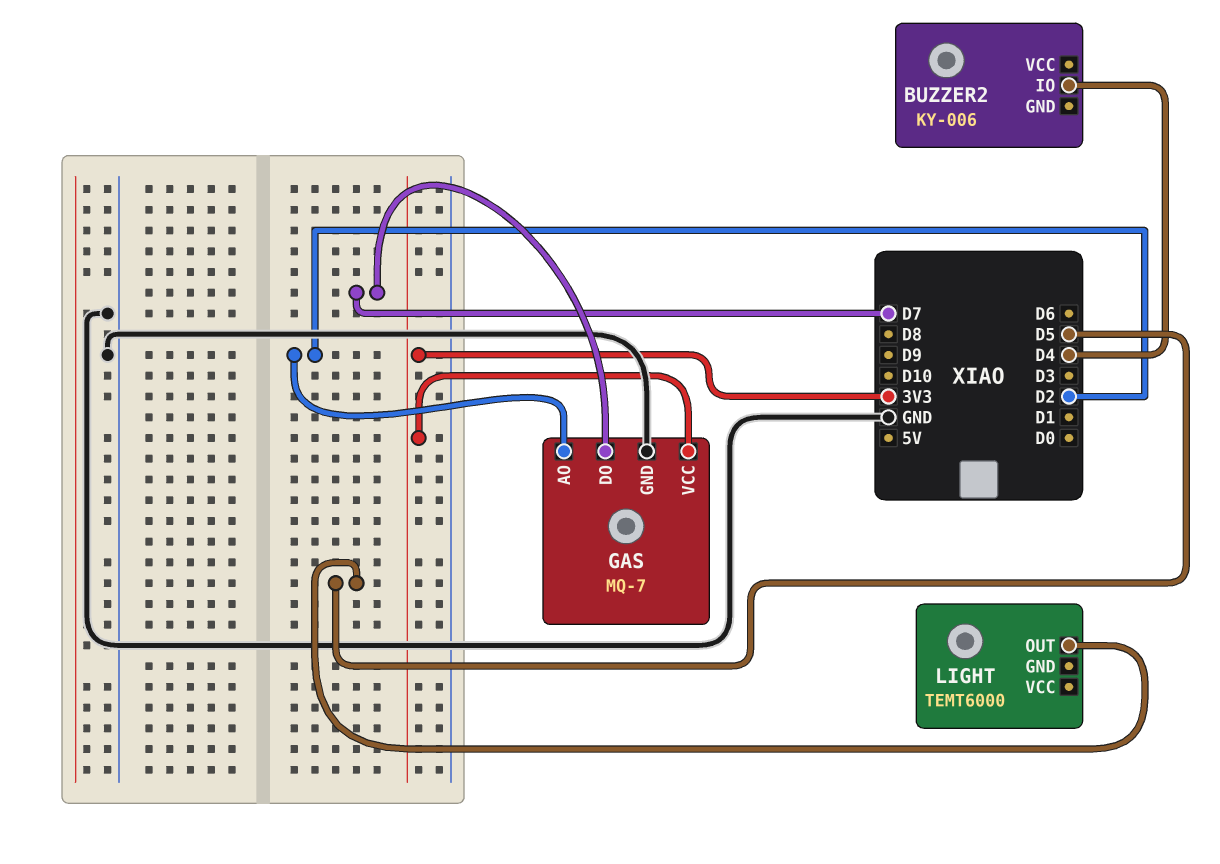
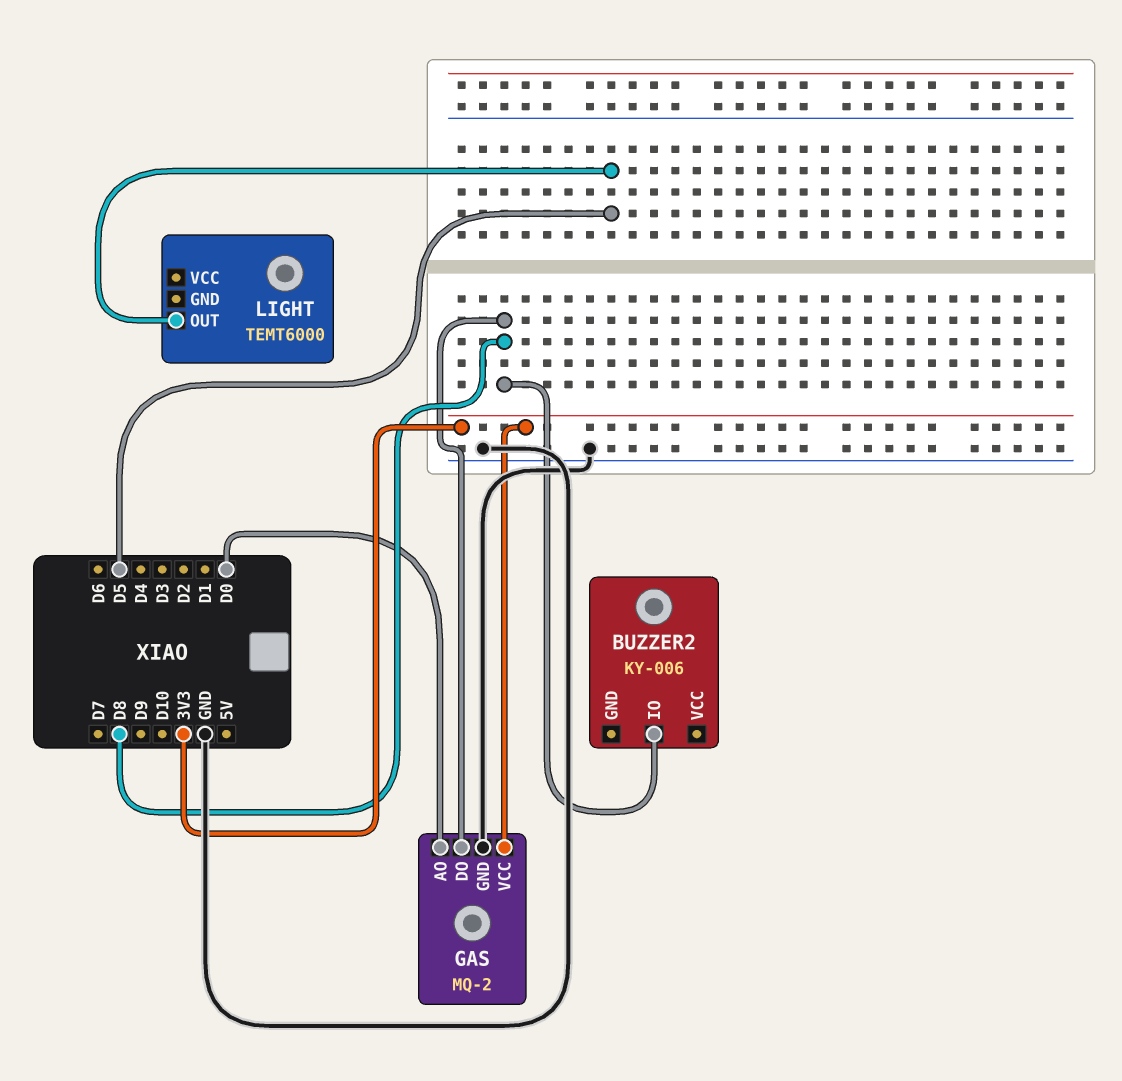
BUZZER2 pin IO: D4 -> D8
GAS: MQ-7 -> MQ-2
GAS pin AO: D2 -> D0
GAS pin DO: D7 -> D8

